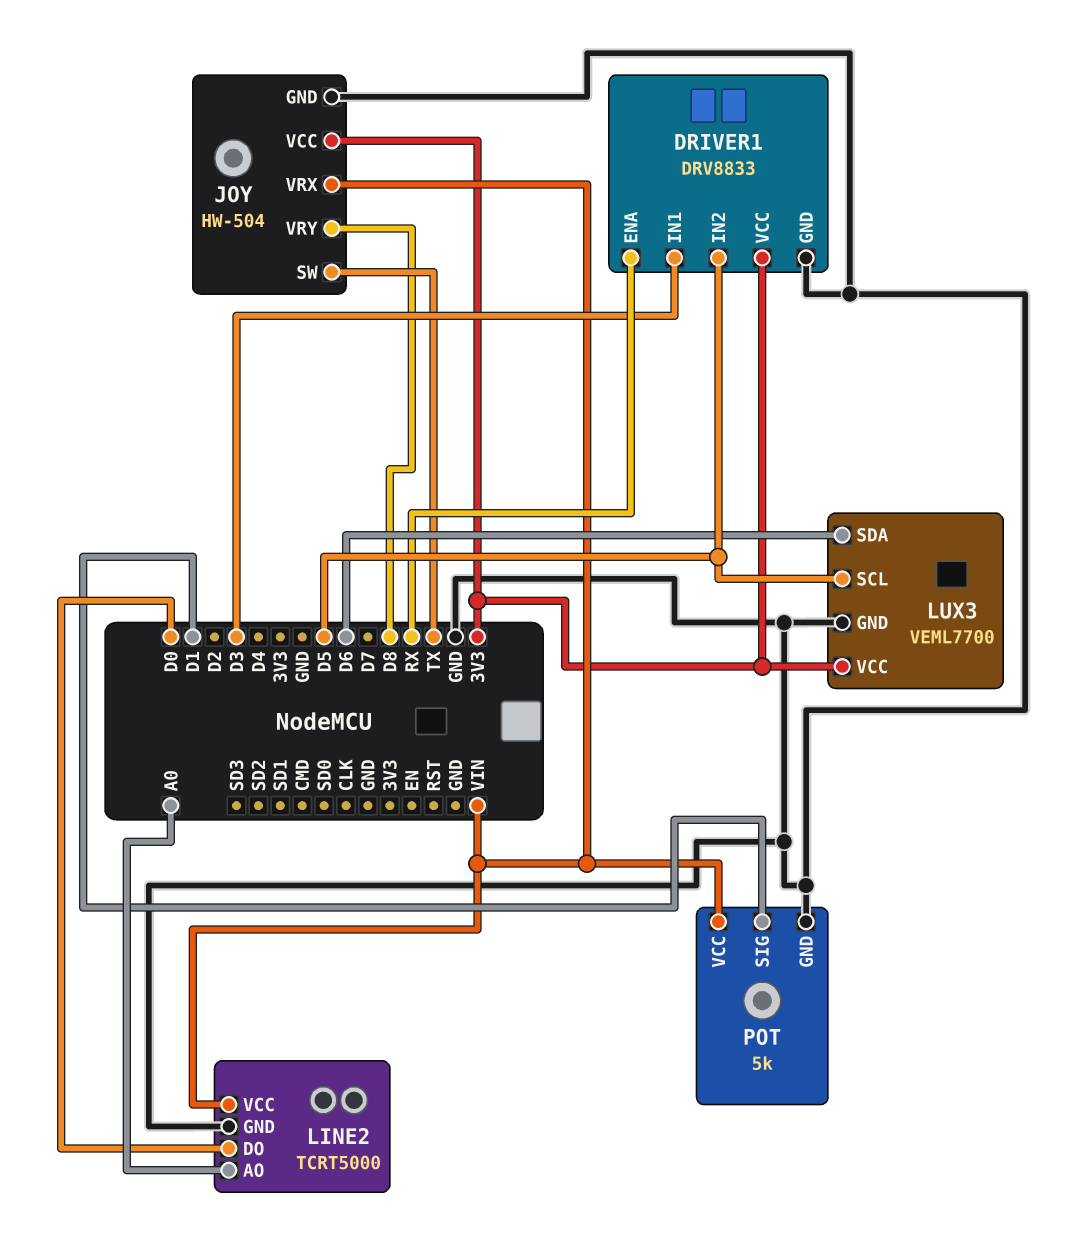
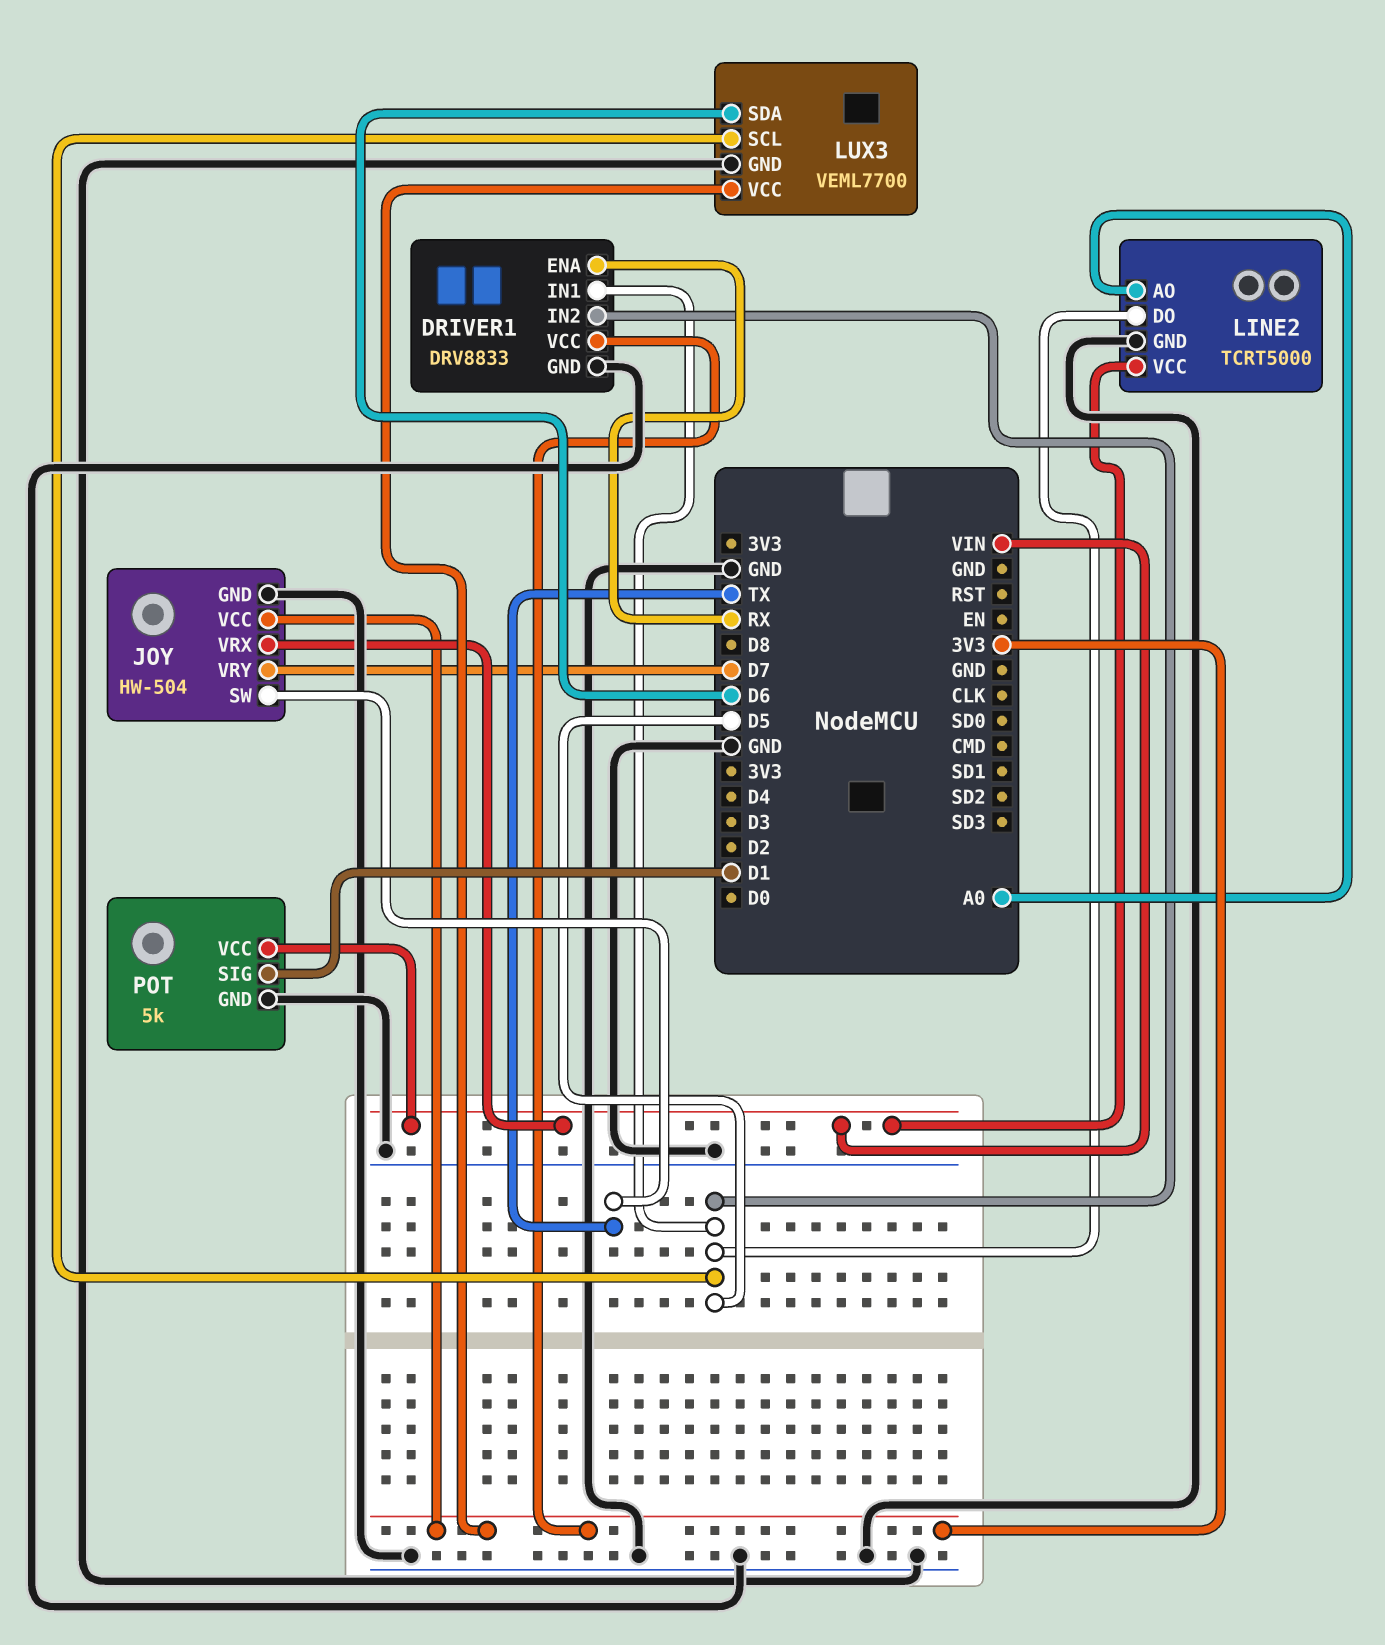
DRIVER1 pin IN1: D3 -> D5
JOY pin VRY: D8 -> D7
LINE2 pin DO: D0 -> D5

